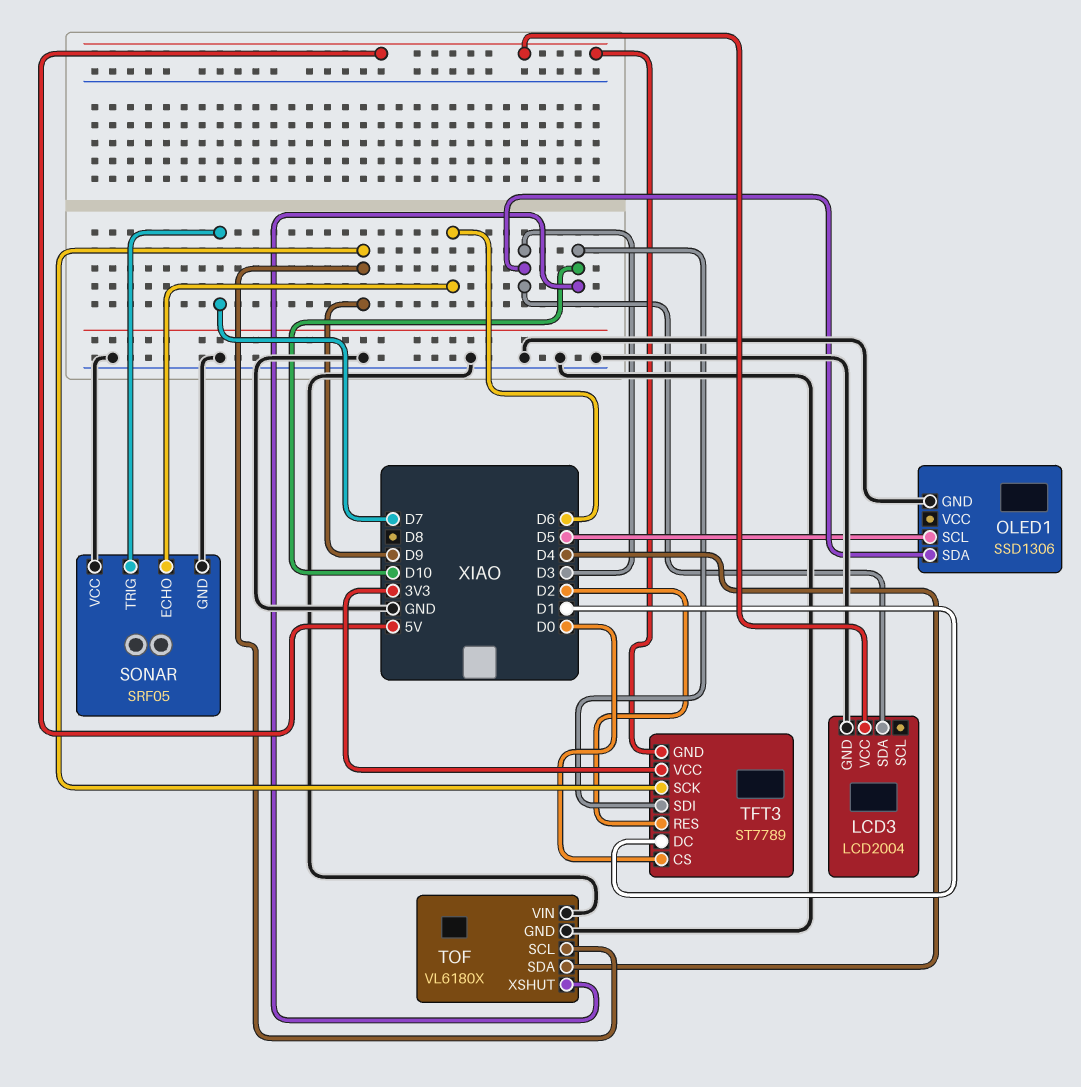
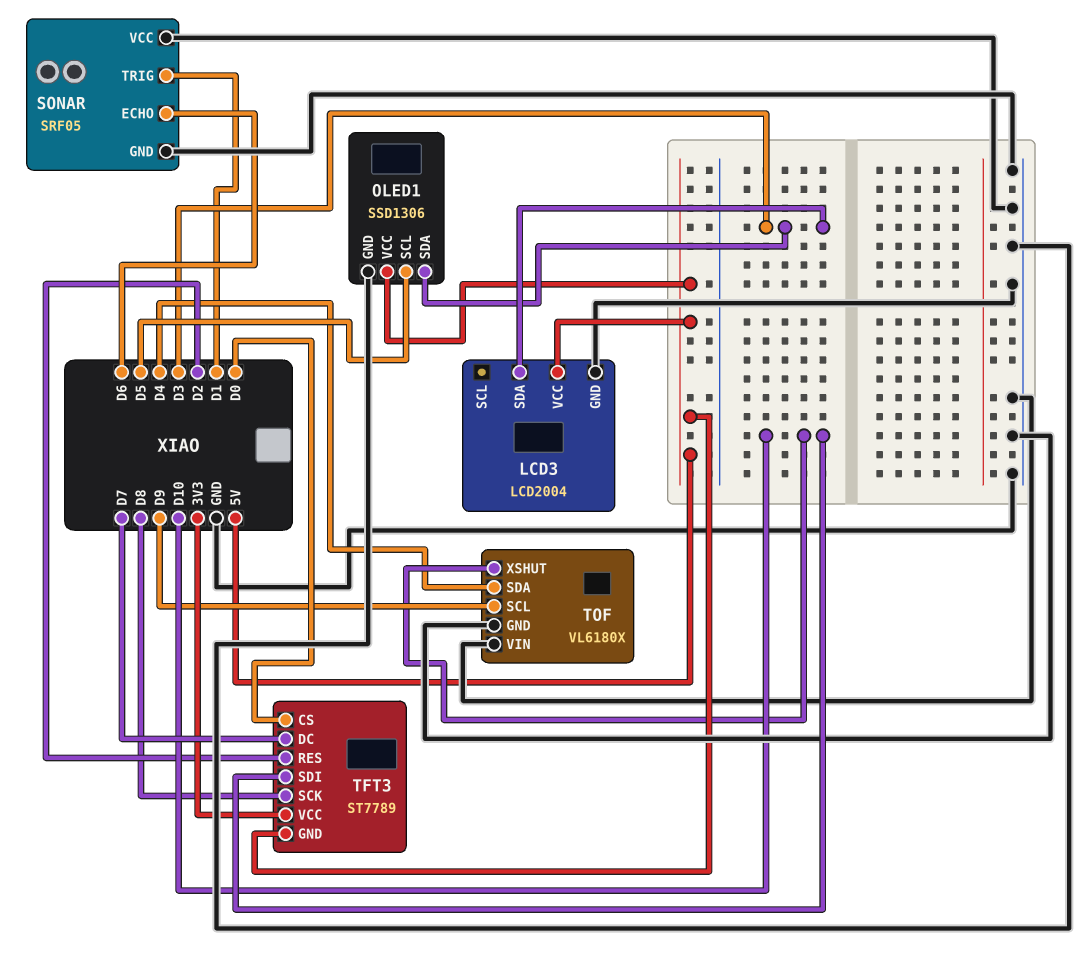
OLED1 pin VCC: none -> 5V
SONAR pin TRIG: D7 -> D1
TFT3 pin DC: D1 -> D7
TFT3 pin SCK: D9 -> D8

